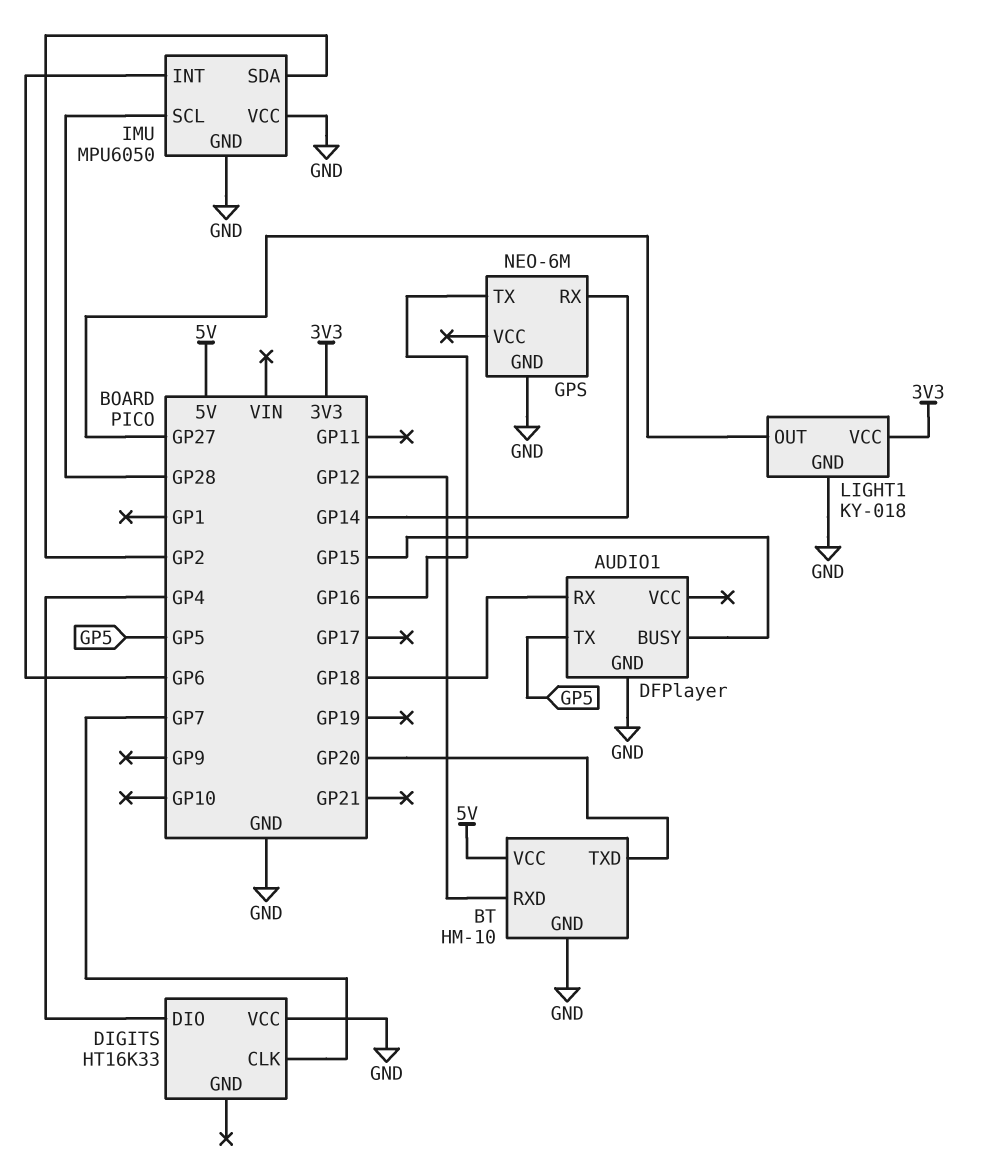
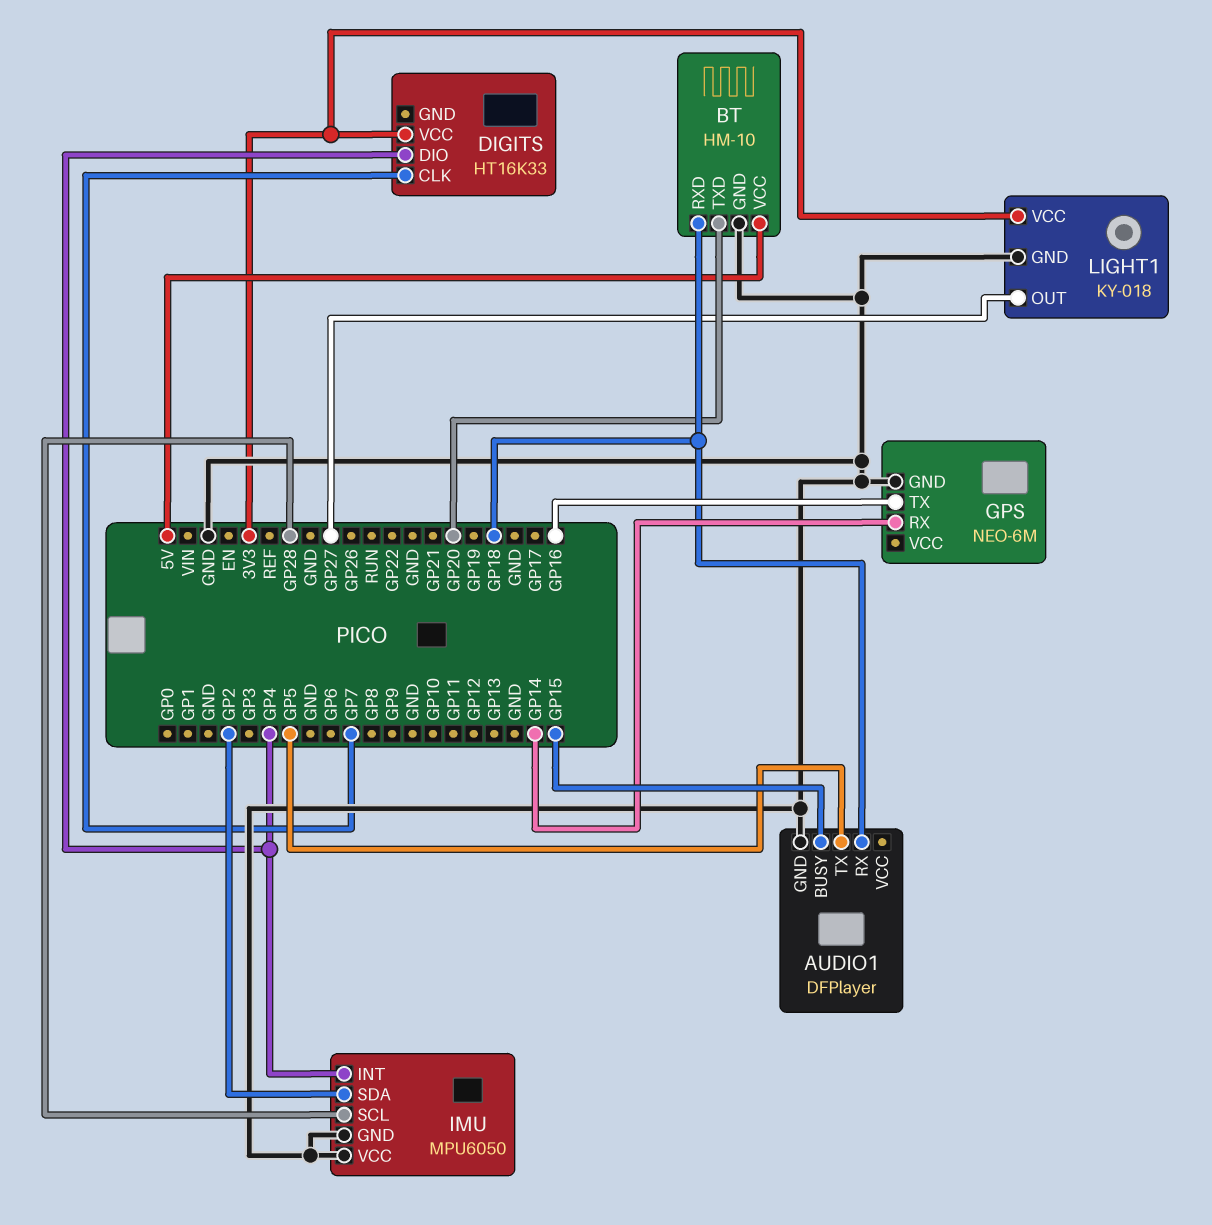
BT pin RXD: GP12 -> GP18
DIGITS pin VCC: GND -> 3V3
IMU pin INT: GP6 -> GP4

